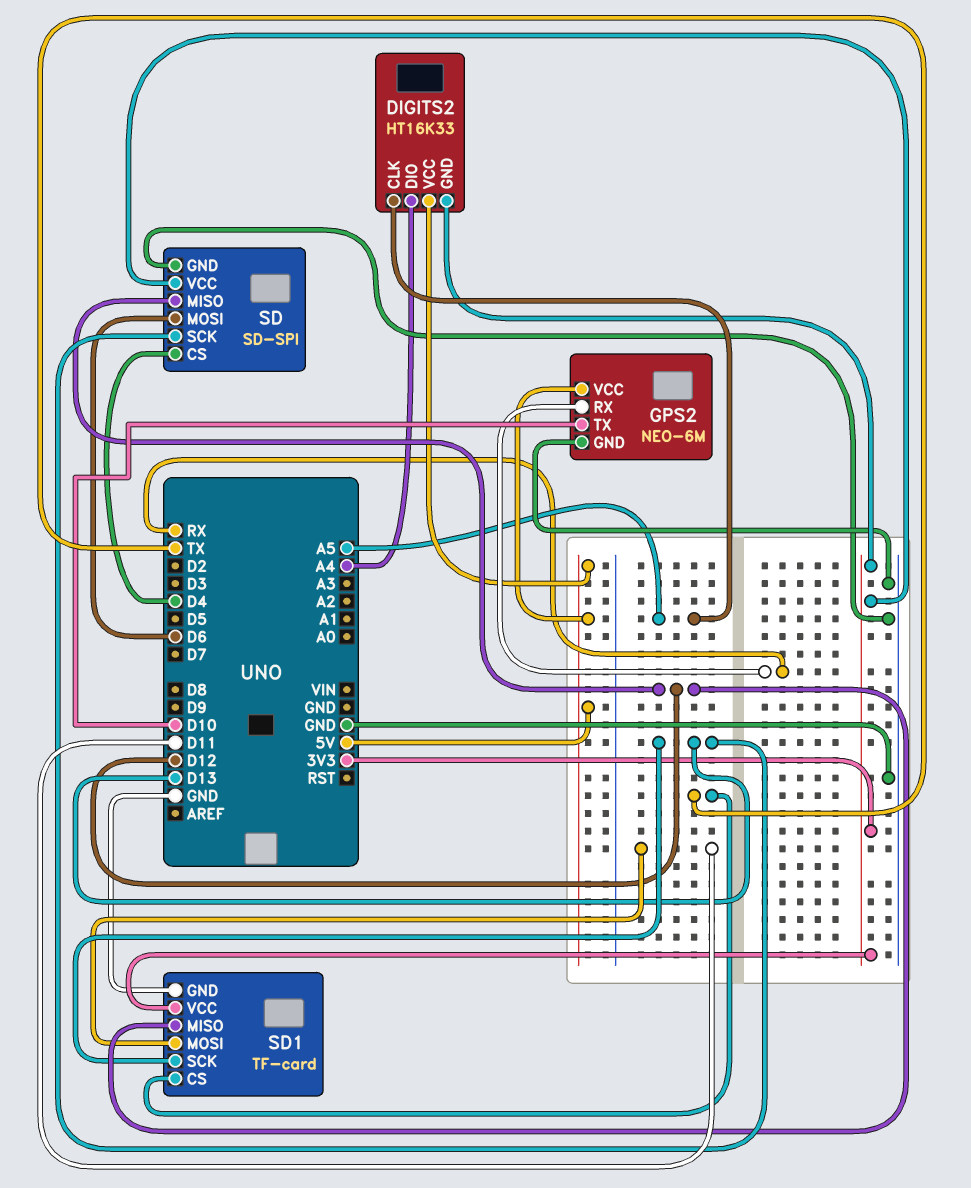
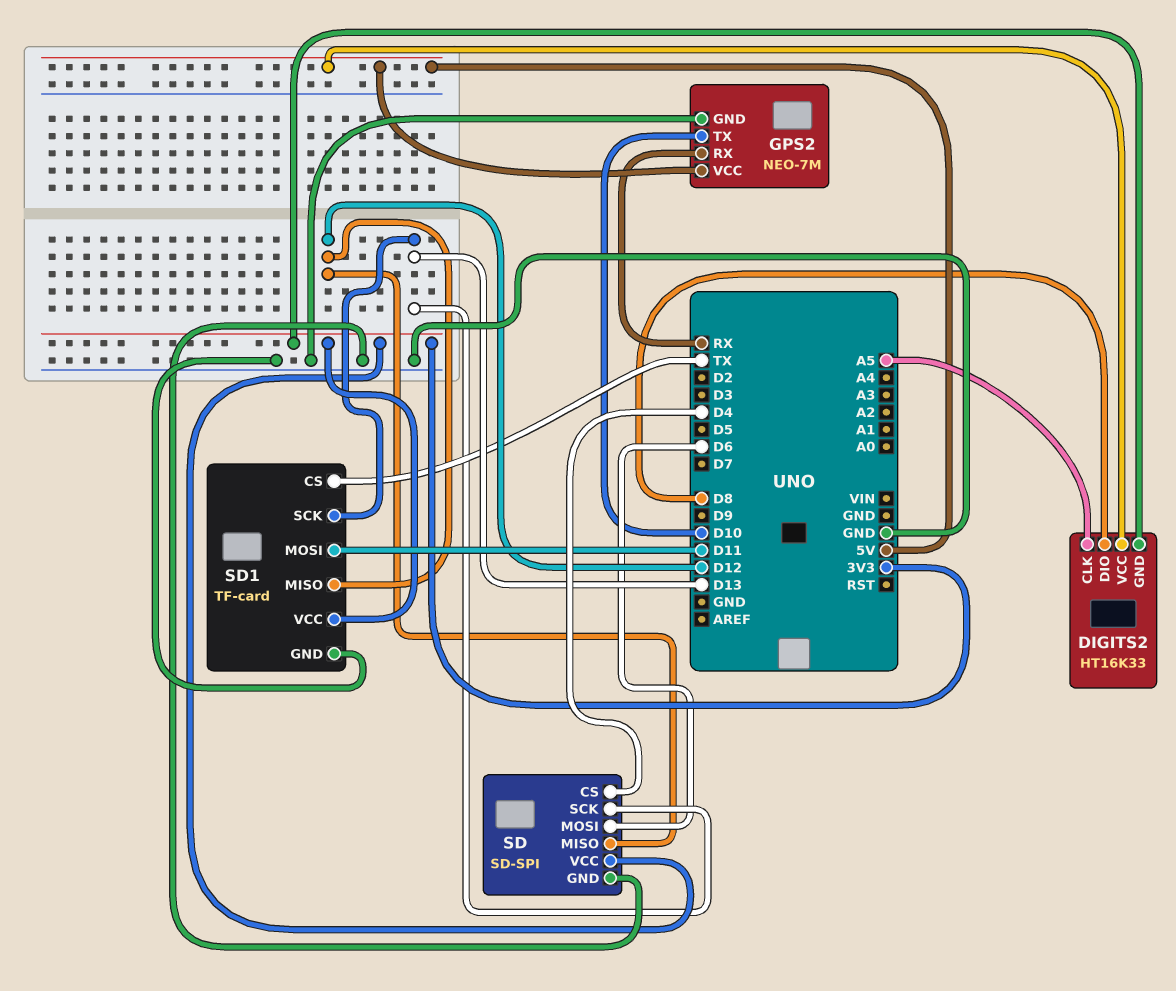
DIGITS2 pin DIO: A4 -> D8
GPS2: NEO-6M -> NEO-7M

